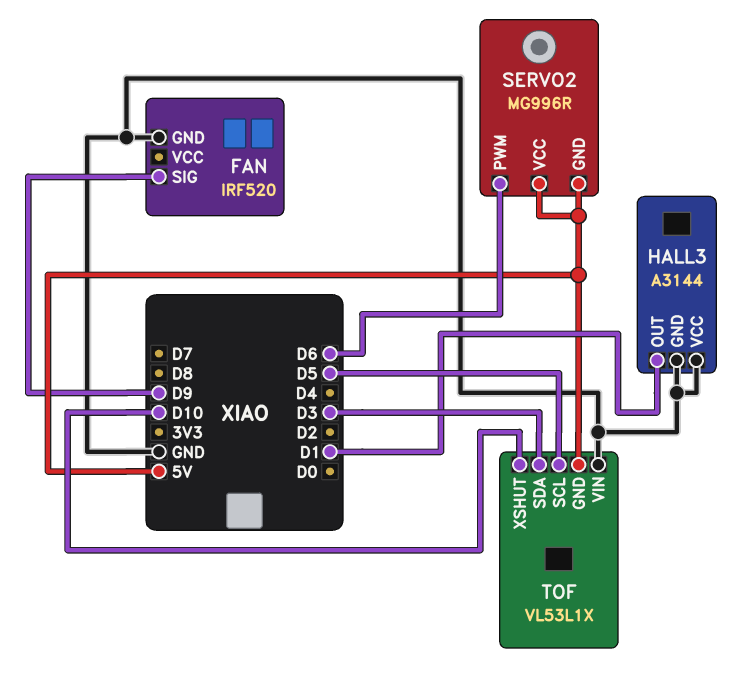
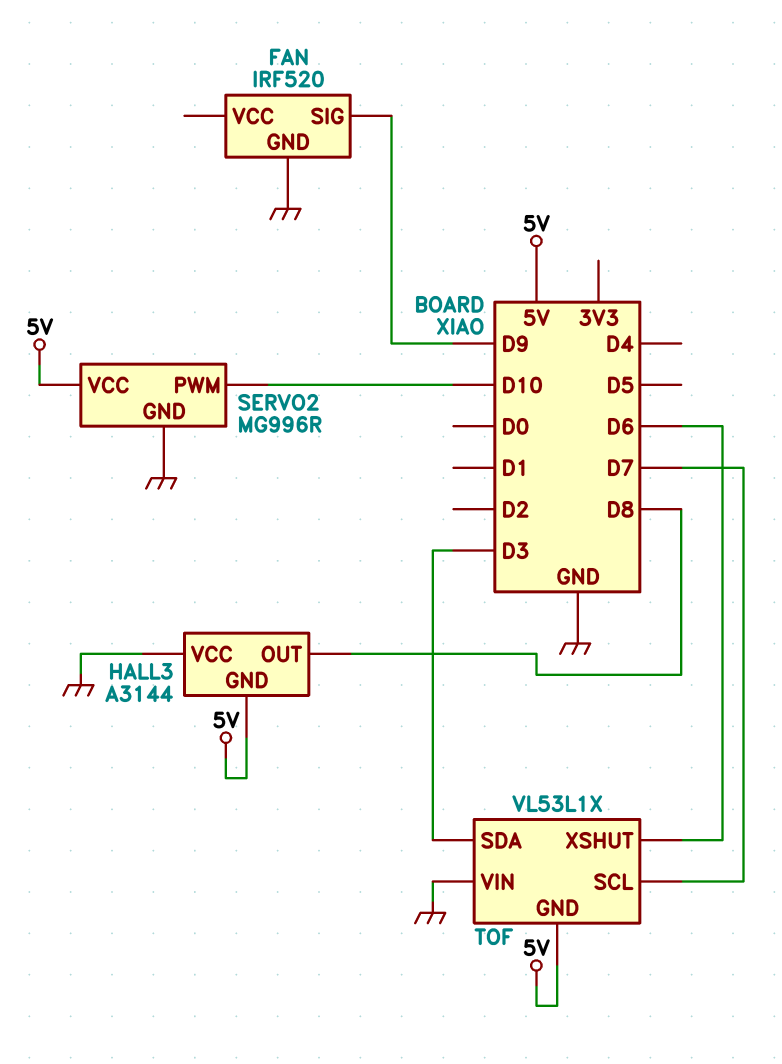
HALL3 pin GND: GND -> 5V
HALL3 pin OUT: D1 -> D8
SERVO2 pin GND: 5V -> GND
SERVO2 pin PWM: D6 -> D10
TOF pin SCL: D5 -> D7
TOF pin XSHUT: D10 -> D6

